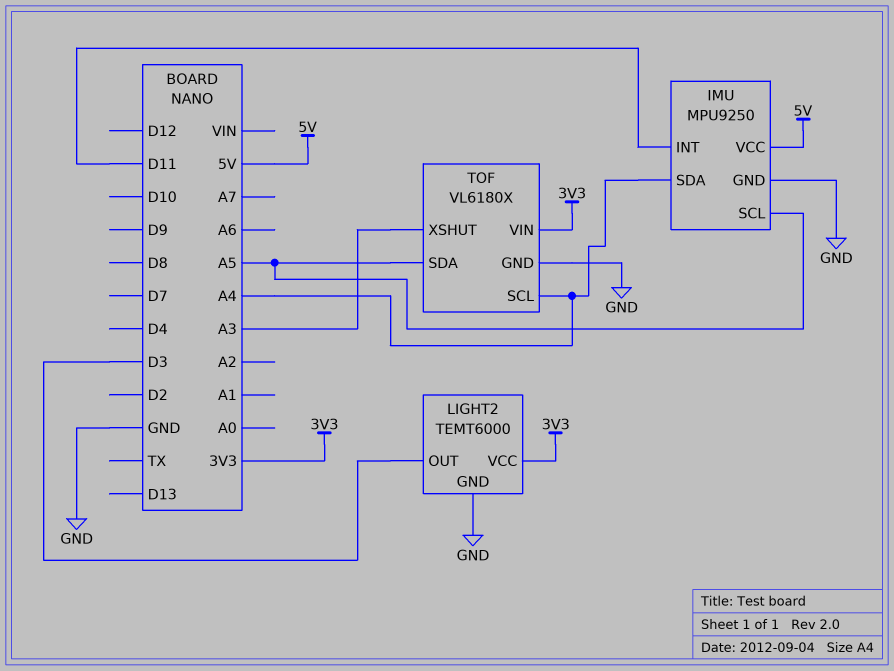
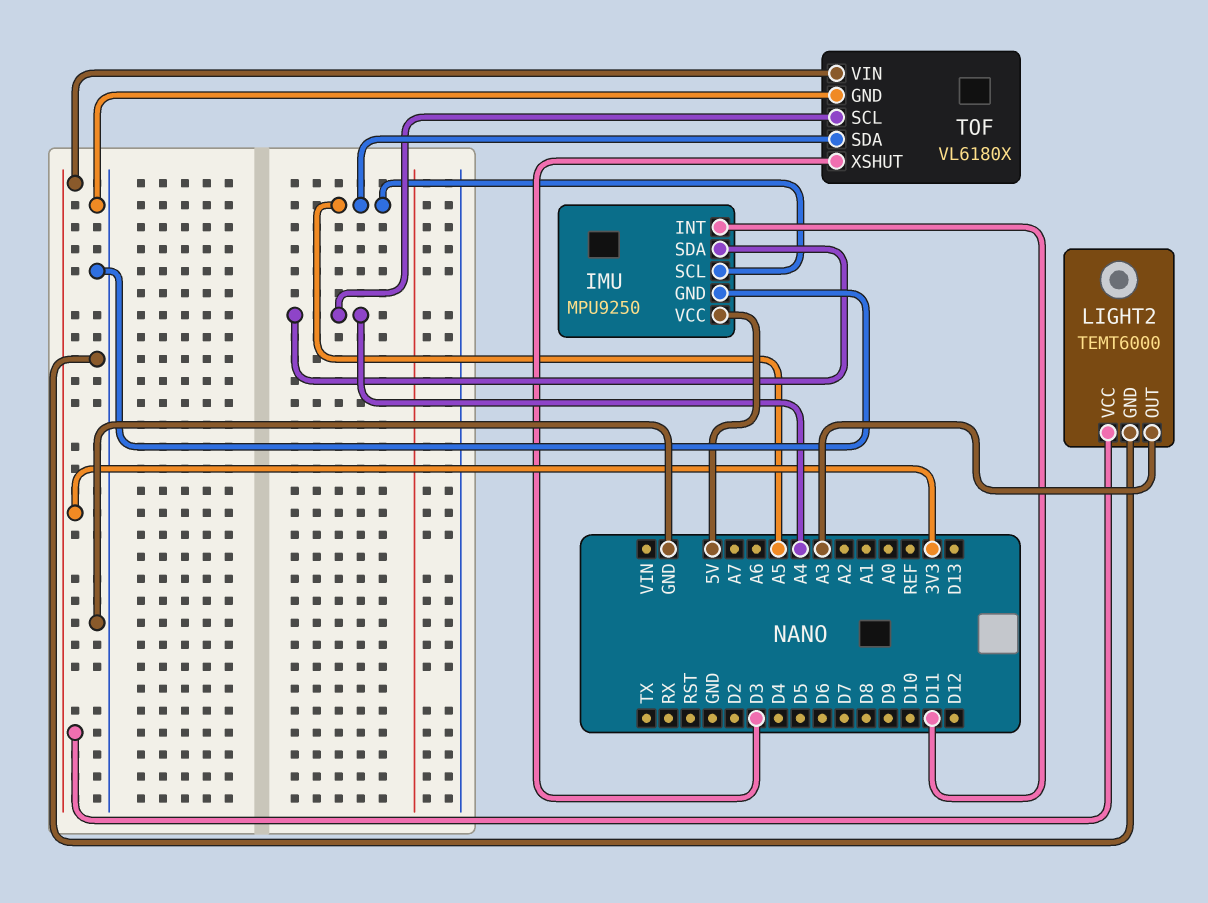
LIGHT2 pin OUT: D3 -> A3
TOF pin XSHUT: A3 -> D3

